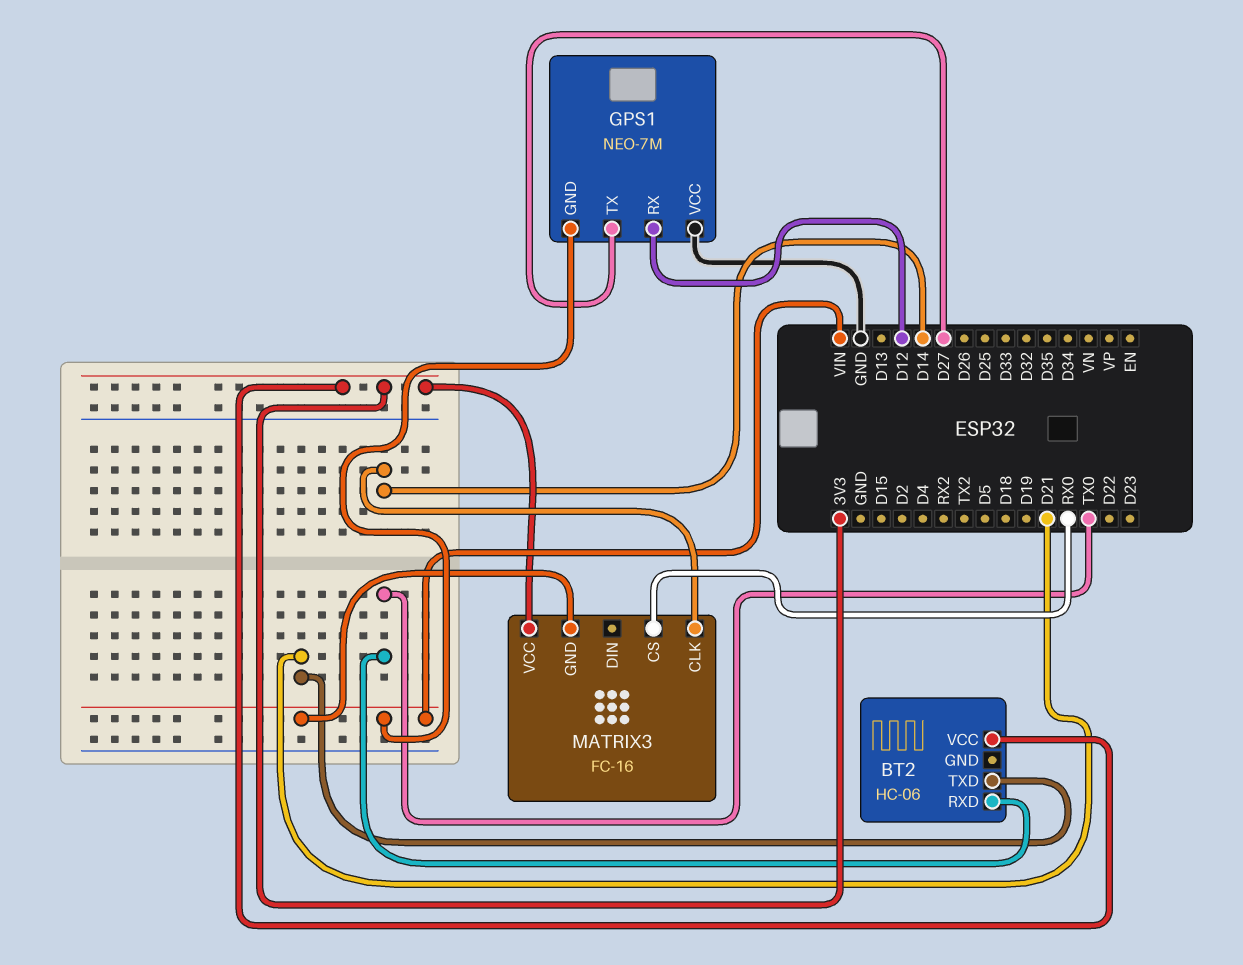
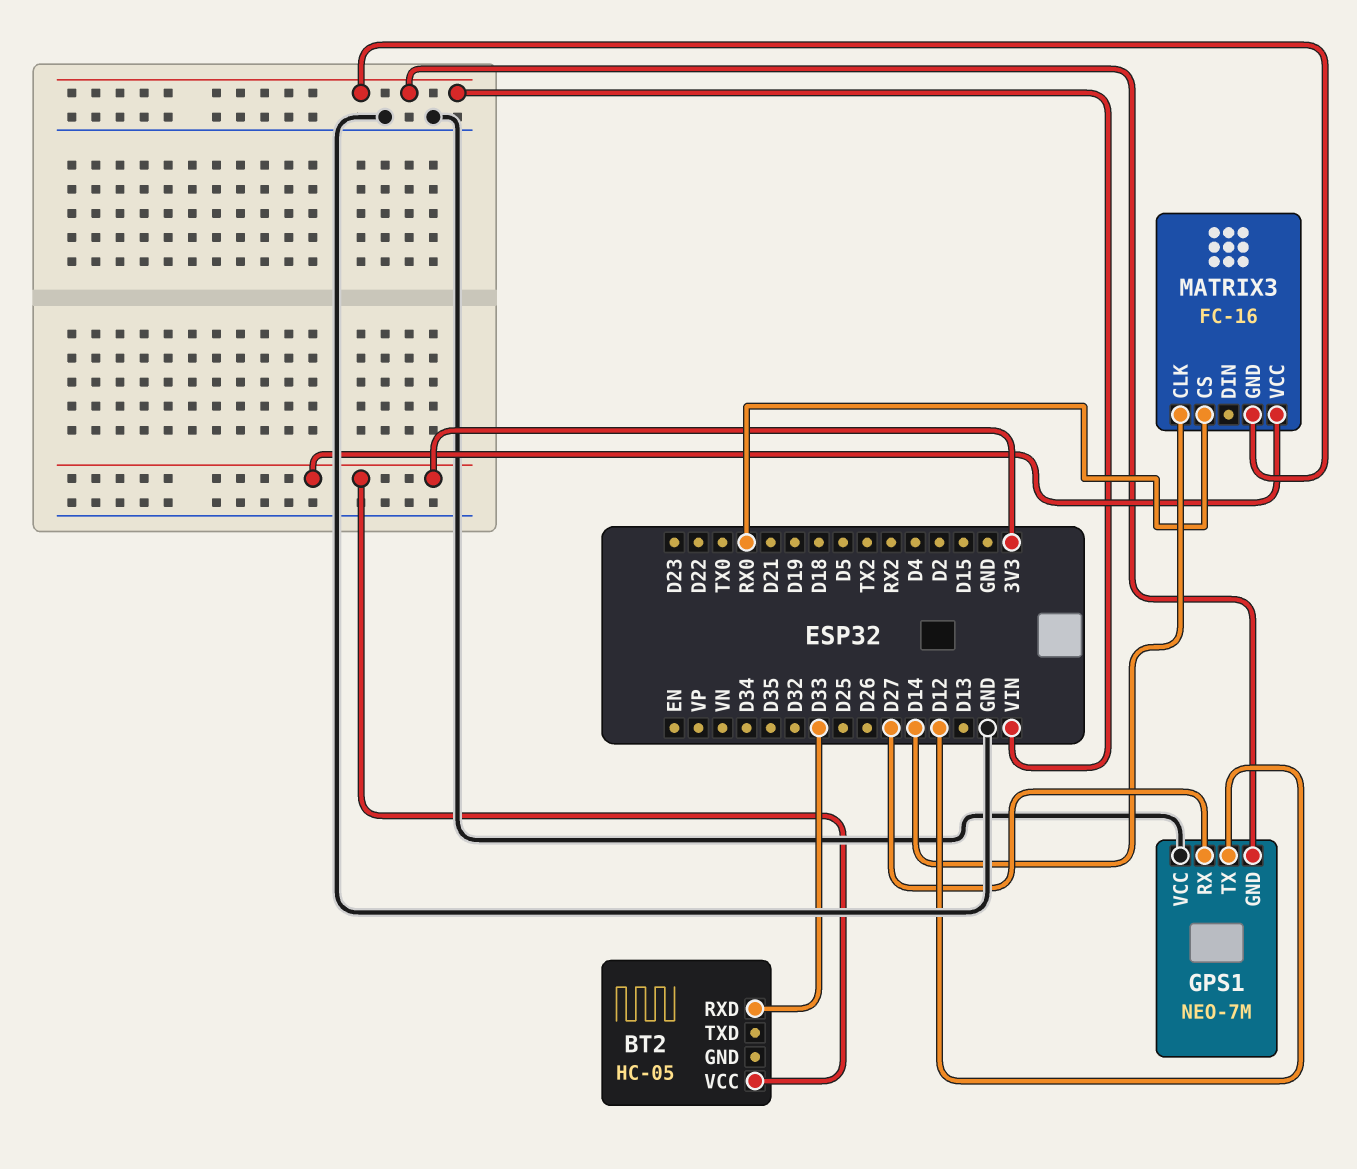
BT2: HC-06 -> HC-05
BT2 pin RXD: TX0 -> D33
BT2 pin TXD: D21 -> none
GPS1 pin RX: D12 -> D27
GPS1 pin TX: D27 -> D12

